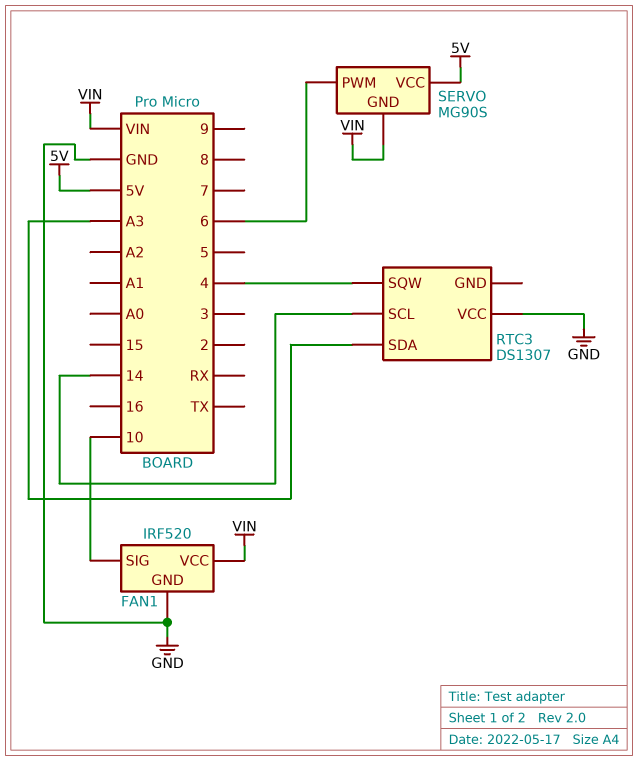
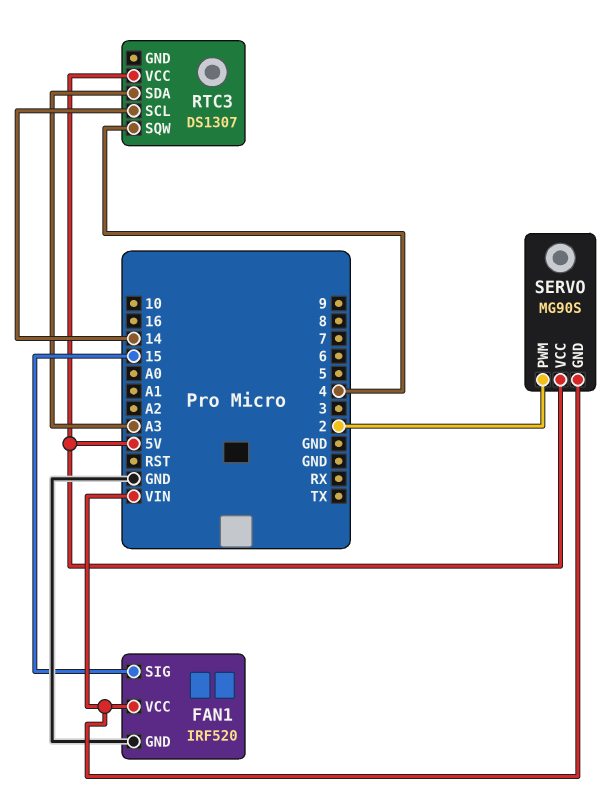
FAN1 pin SIG: 10 -> 15
RTC3 pin VCC: GND -> 5V
SERVO pin PWM: 6 -> 2

